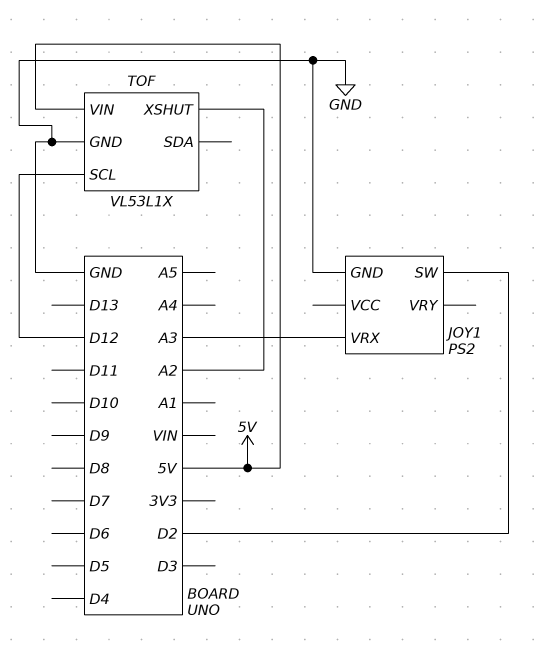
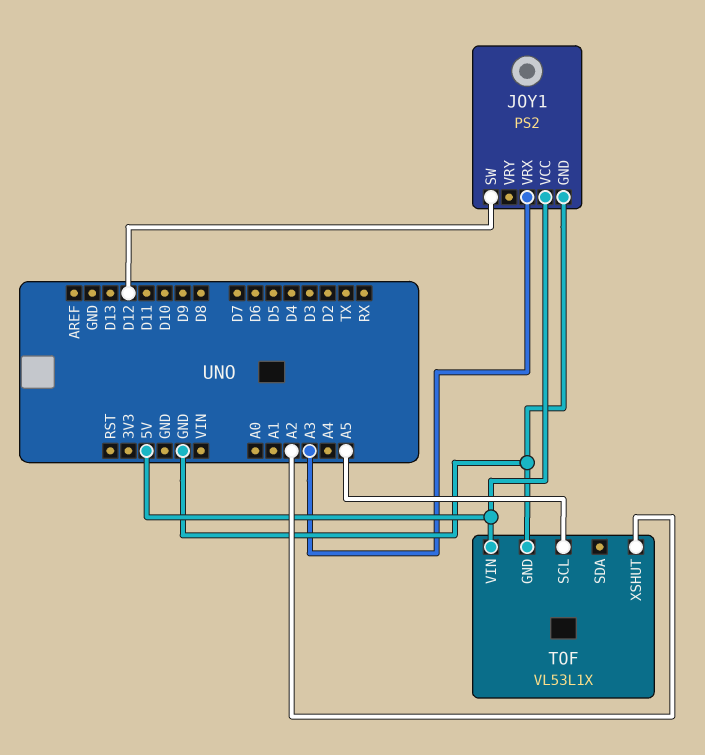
JOY1 pin SW: D2 -> D12
JOY1 pin VCC: none -> 5V
TOF pin SCL: D12 -> A5

